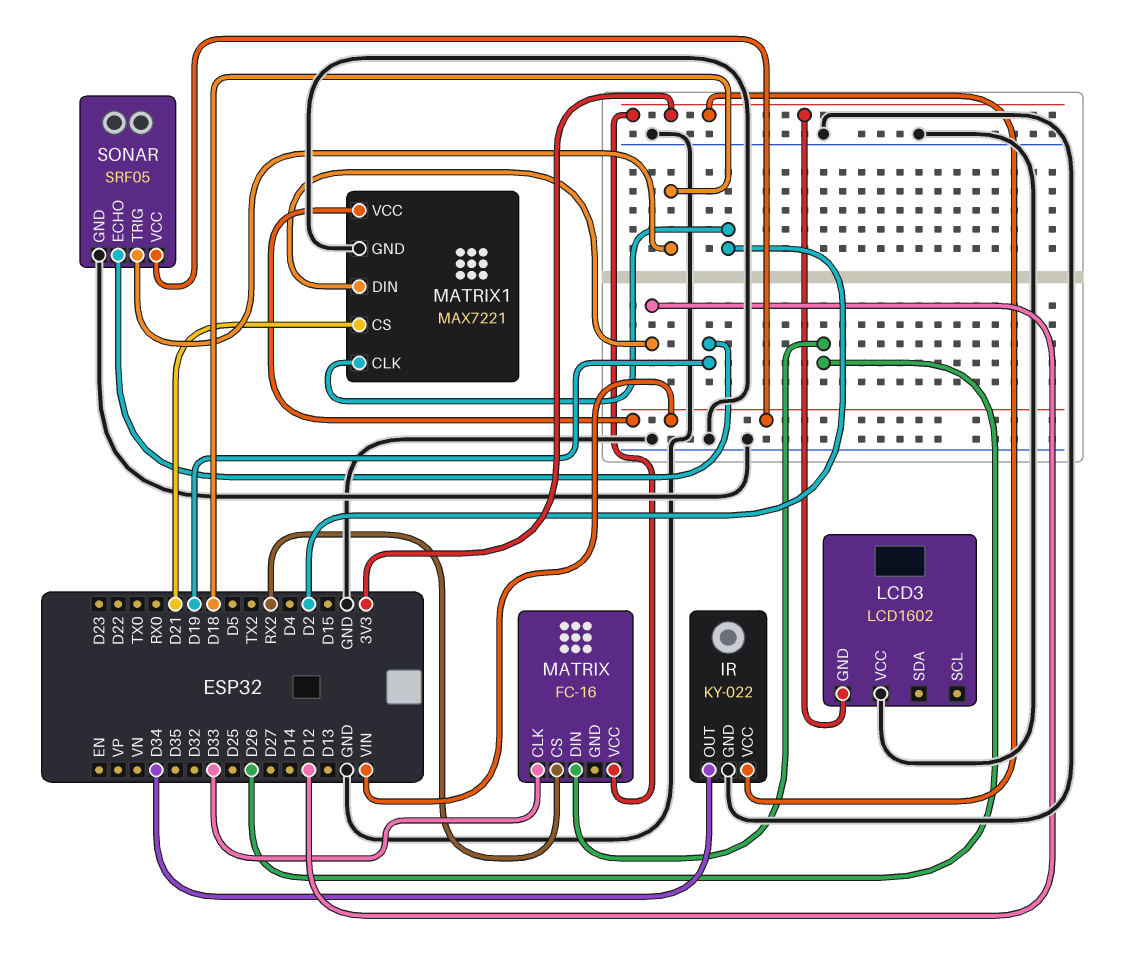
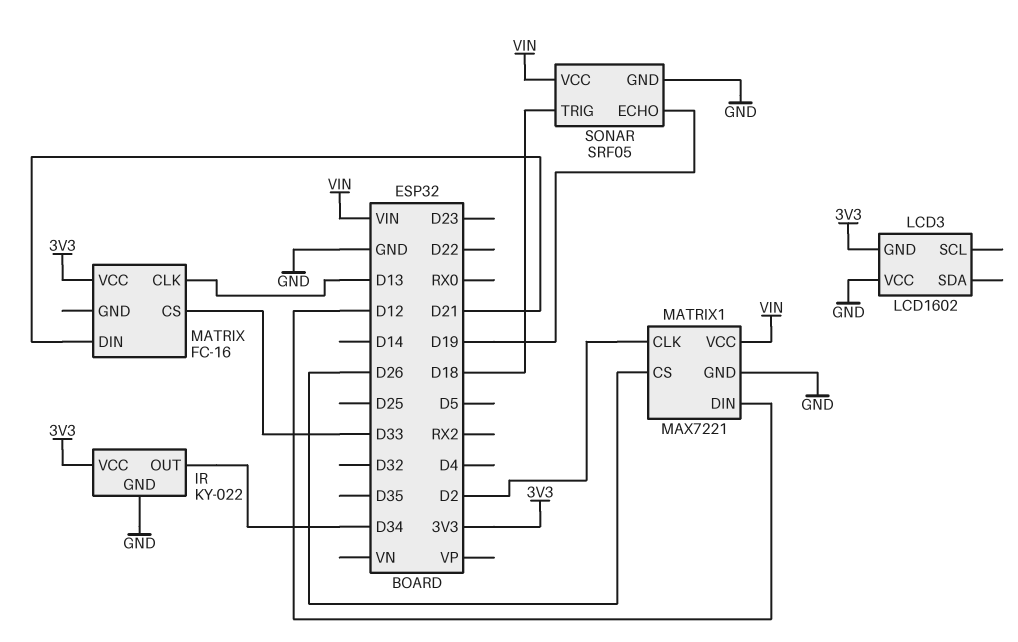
MATRIX pin CLK: D33 -> D13
MATRIX pin CS: RX2 -> D33
MATRIX pin DIN: D26 -> D21
MATRIX1 pin CS: D21 -> D26

